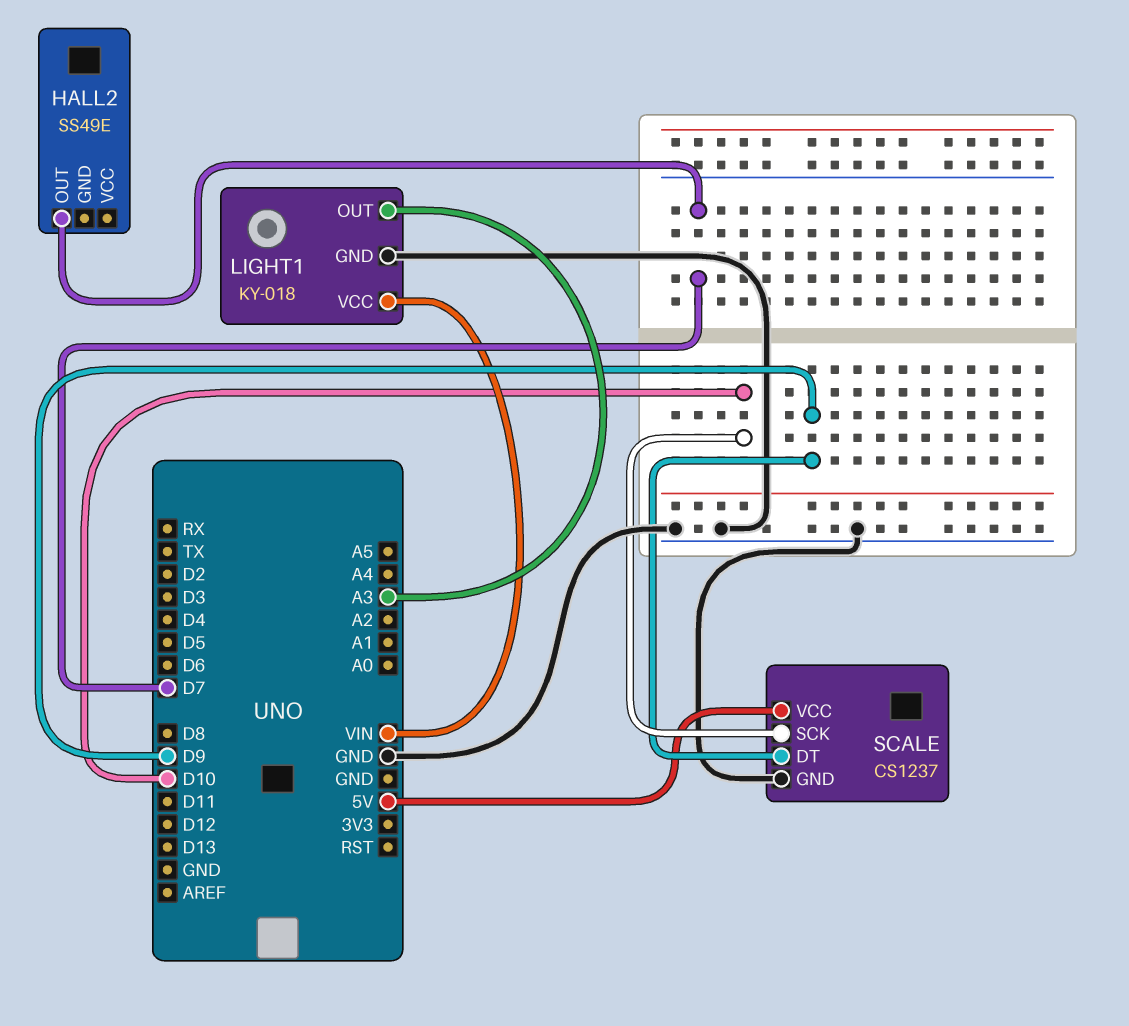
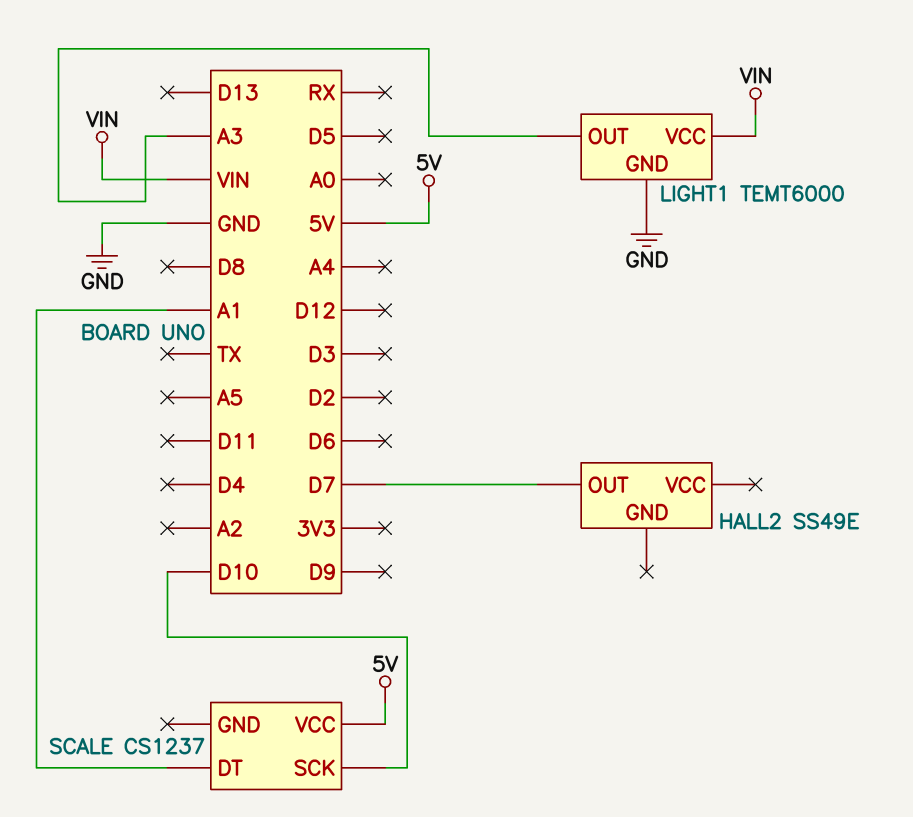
LIGHT1: KY-018 -> TEMT6000
SCALE pin DT: D9 -> A1
SCALE pin GND: GND -> none

